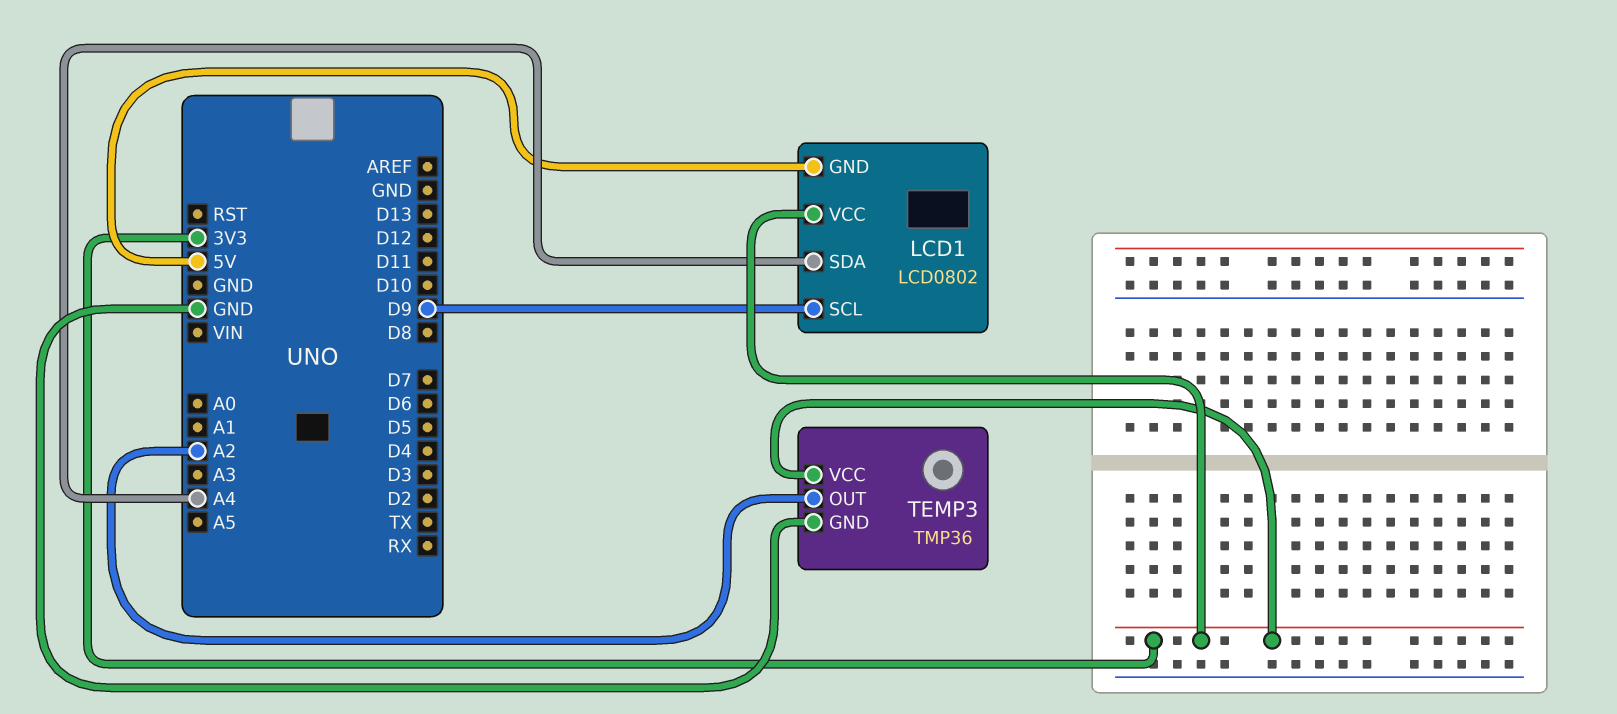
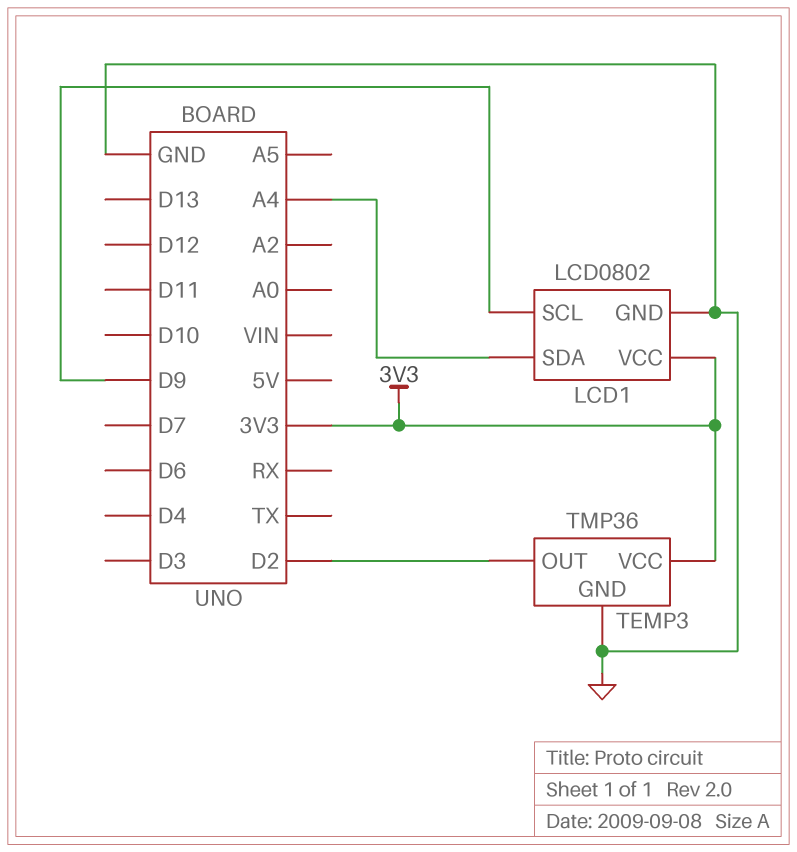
LCD1 pin GND: 5V -> GND
TEMP3 pin OUT: A2 -> D2

